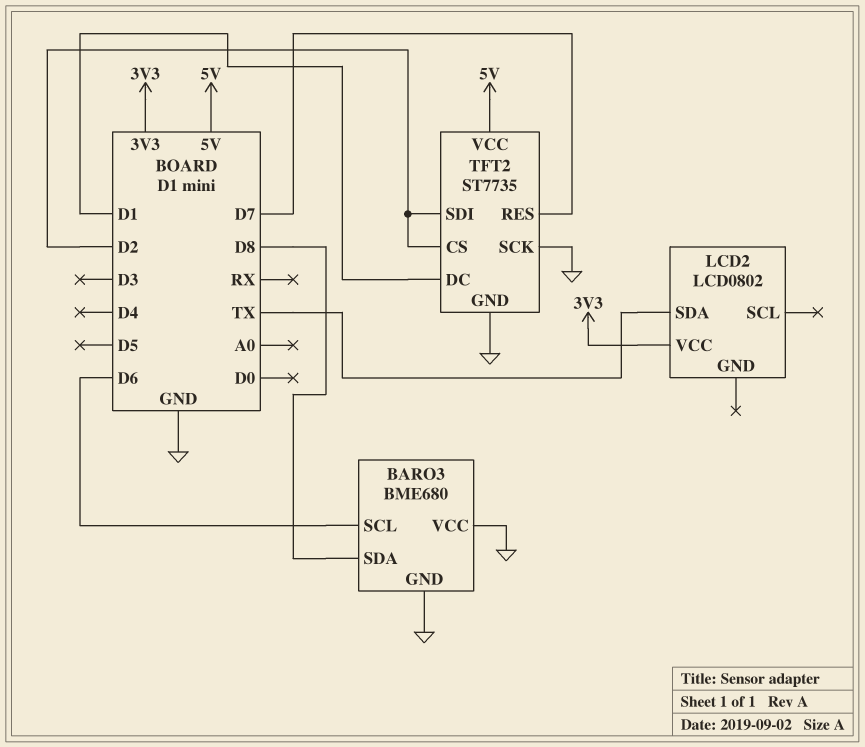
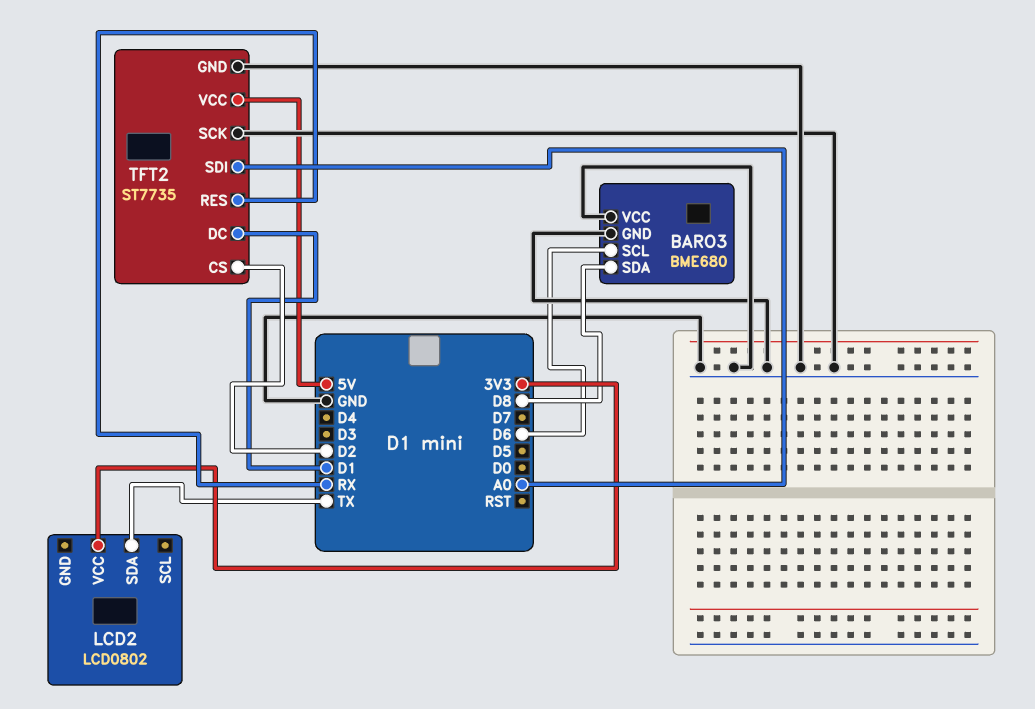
TFT2 pin RES: D7 -> RX
TFT2 pin SDI: D2 -> A0

